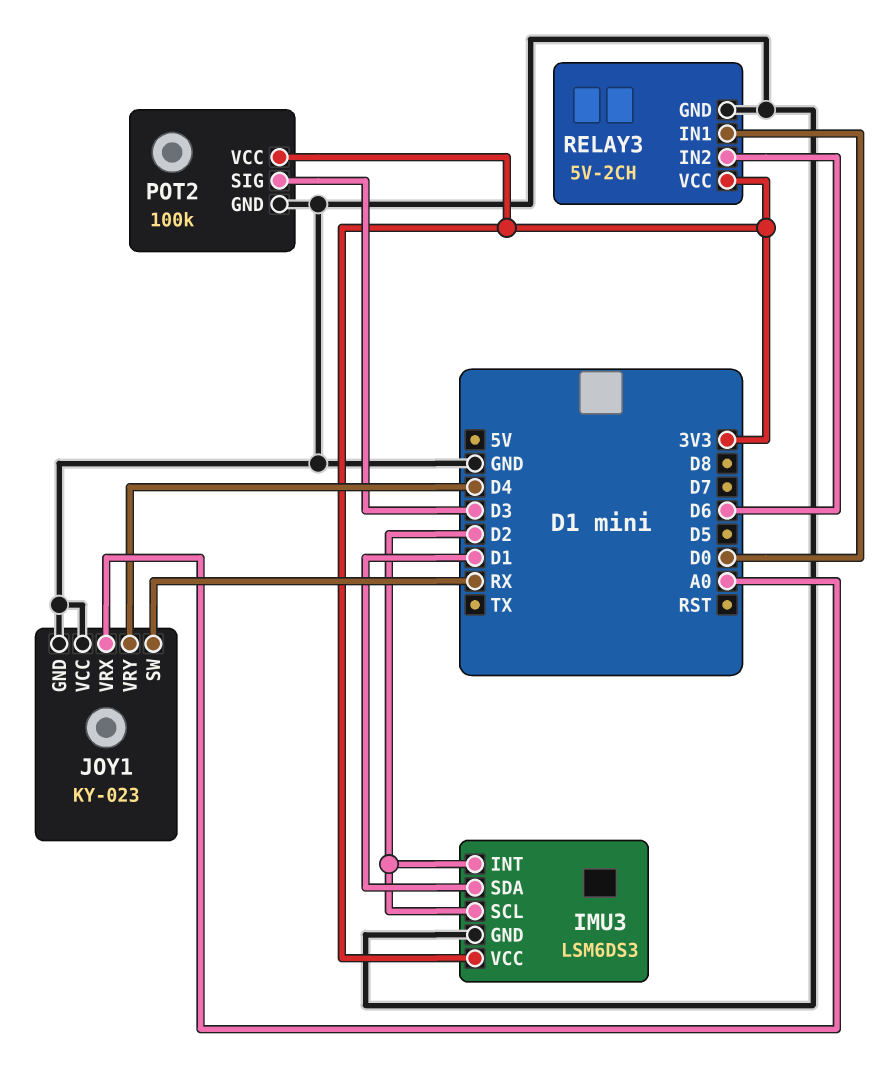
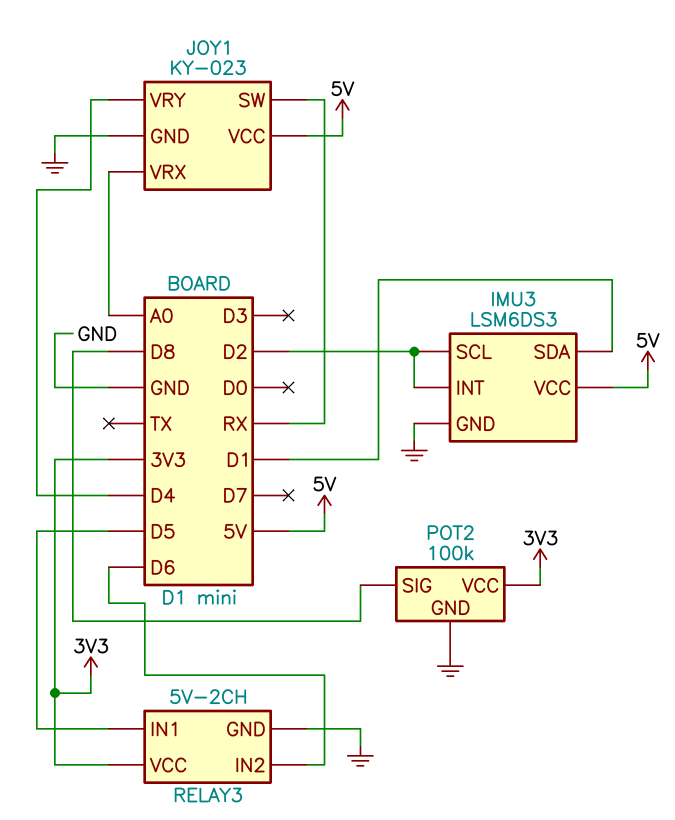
IMU3 pin VCC: 3V3 -> 5V
JOY1 pin VCC: GND -> 5V
POT2 pin SIG: D3 -> D8
RELAY3 pin IN1: D0 -> D5

